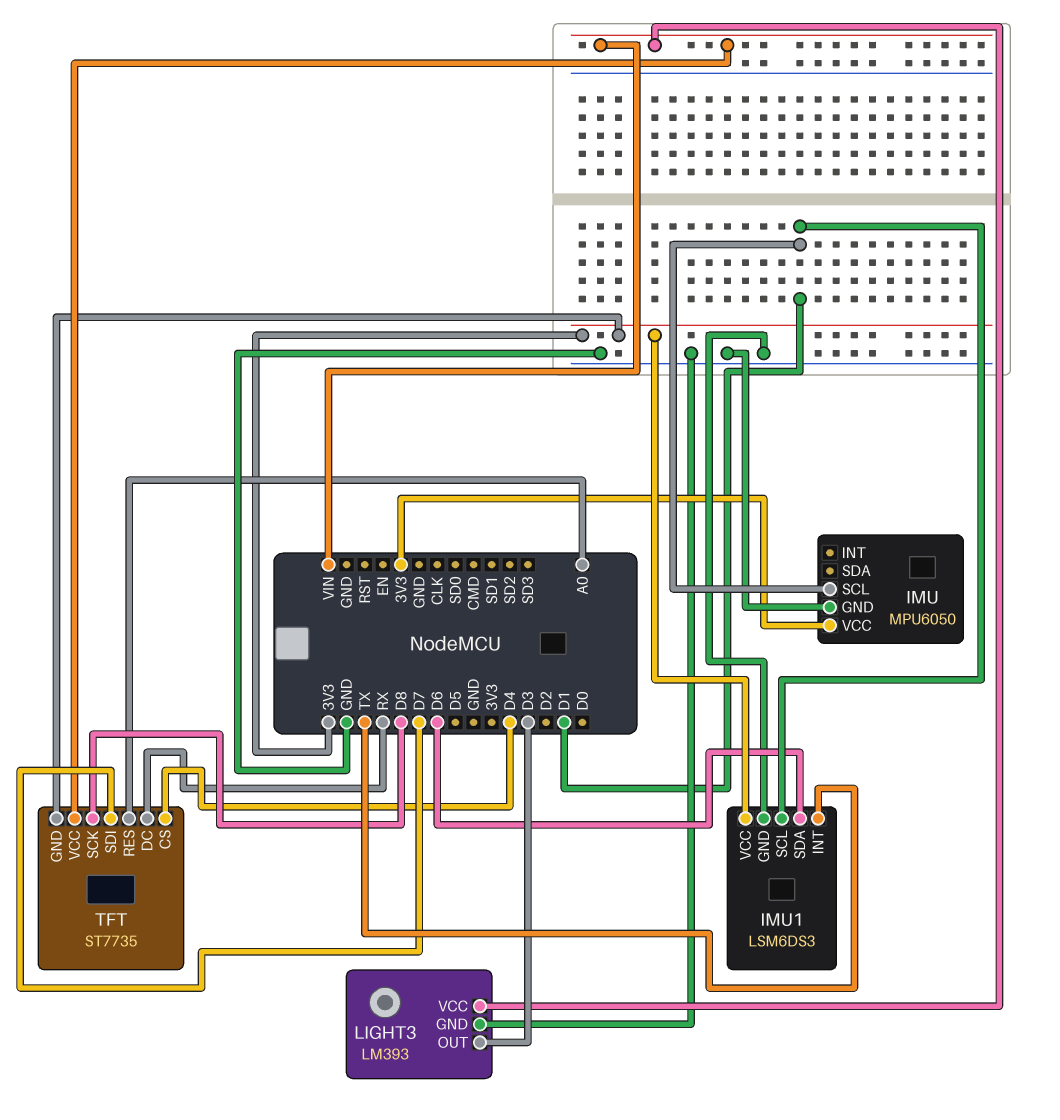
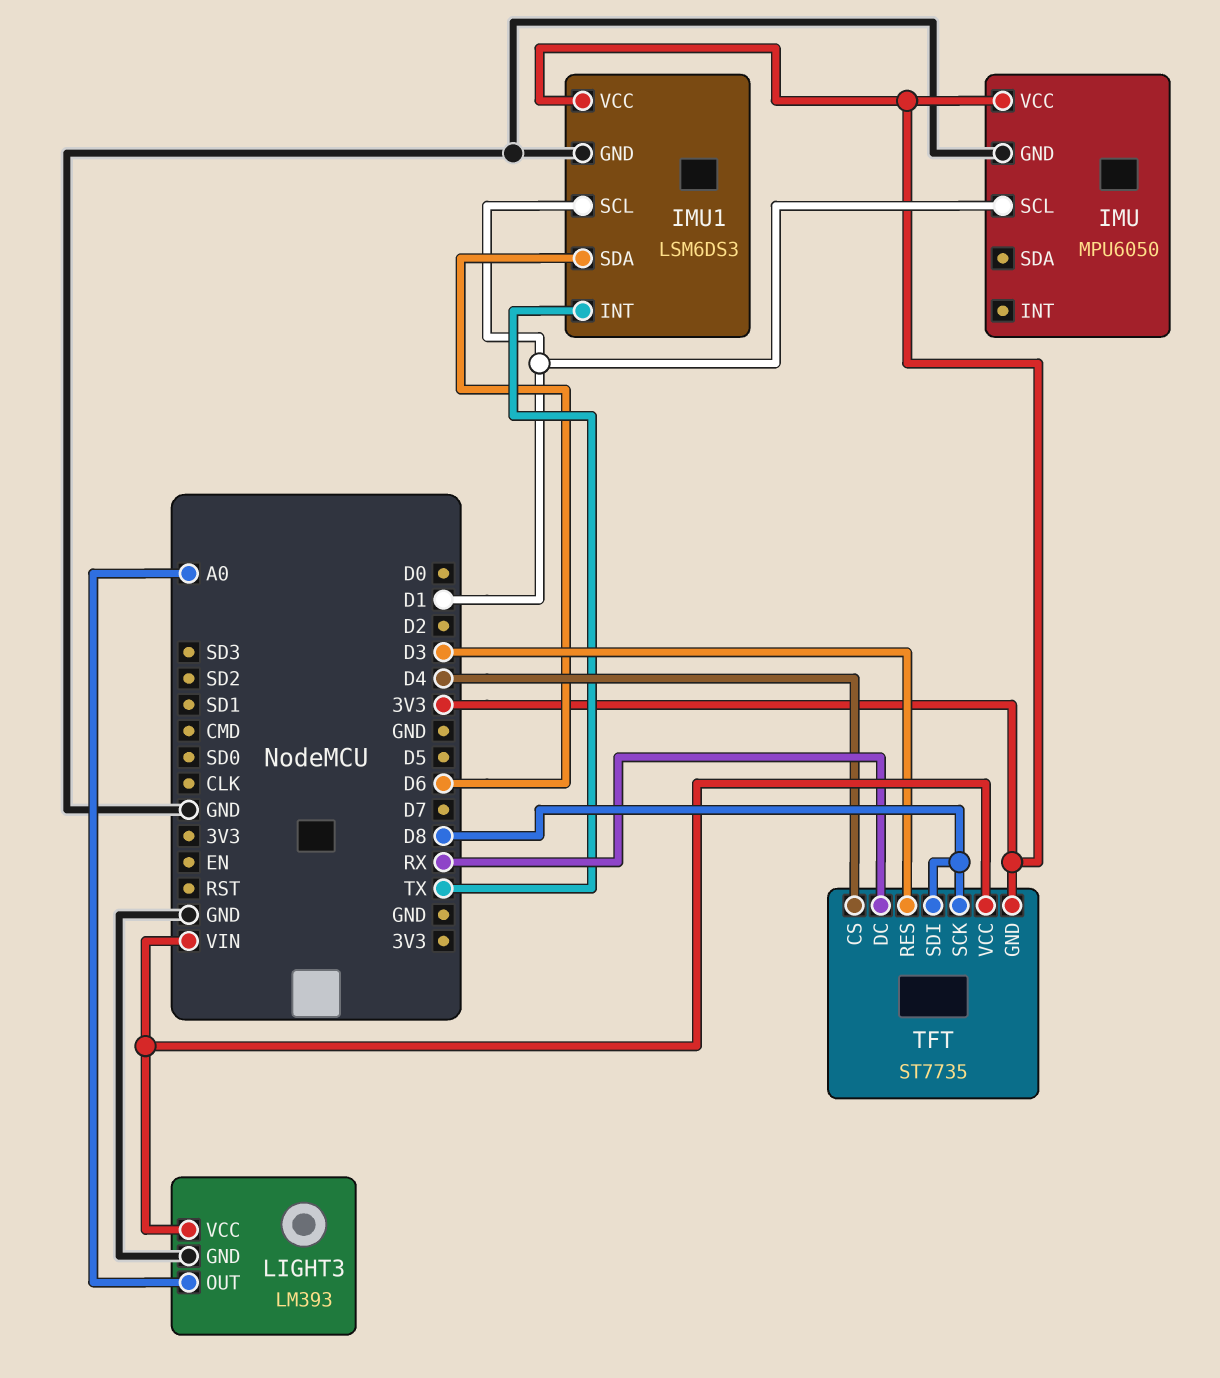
LIGHT3 pin OUT: D3 -> A0
TFT pin RES: A0 -> D3
TFT pin SDI: D7 -> D8

